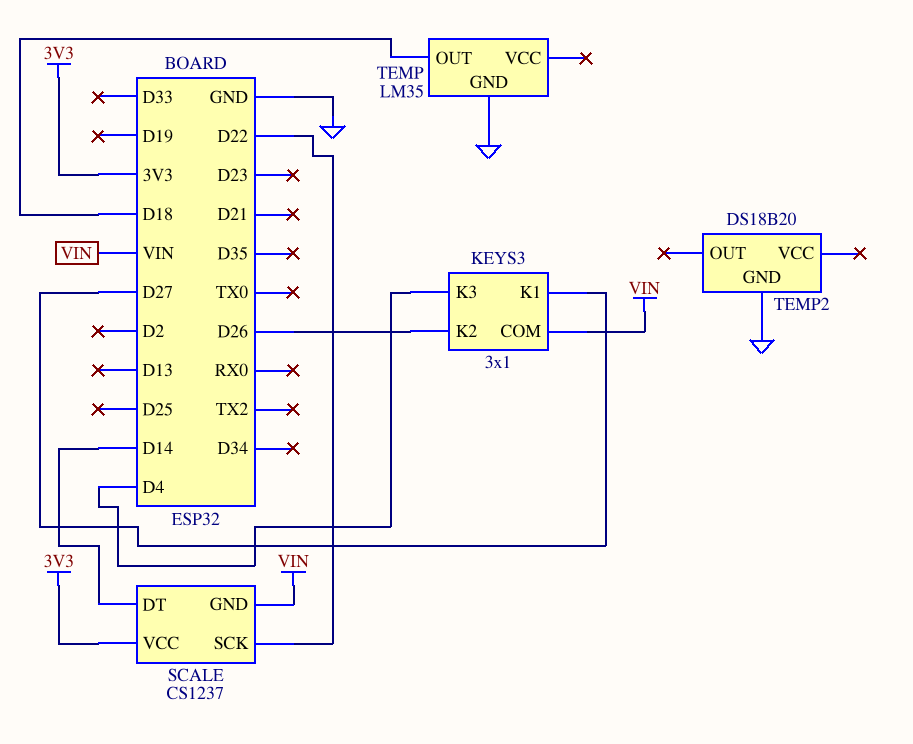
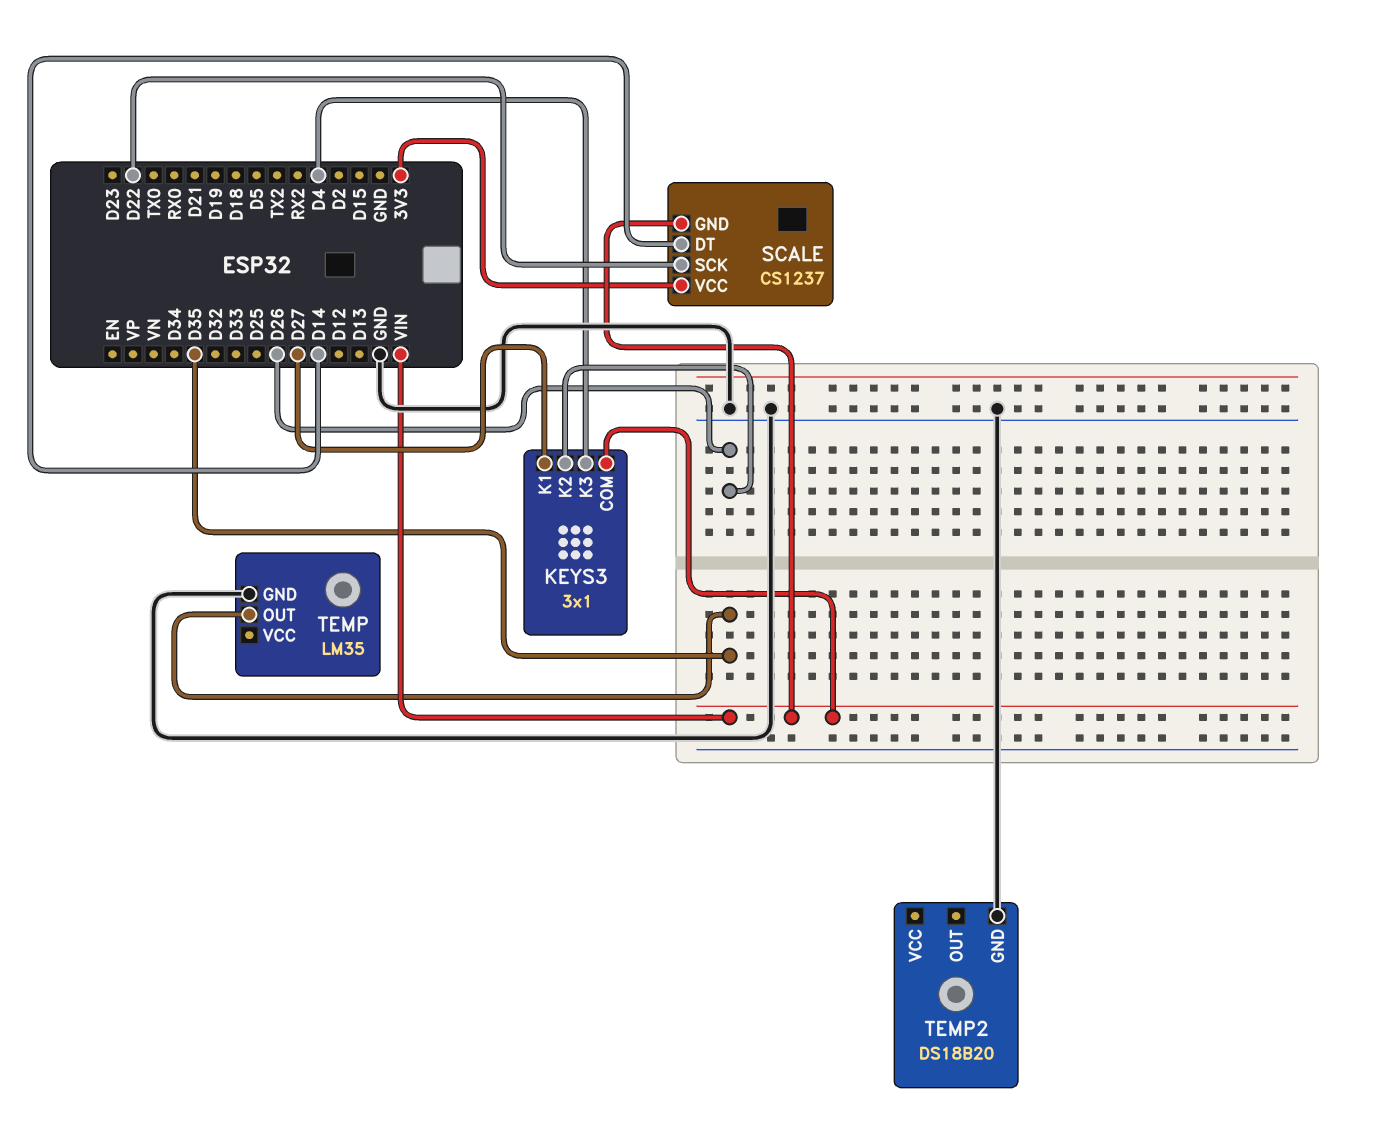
TEMP pin OUT: D18 -> D35

